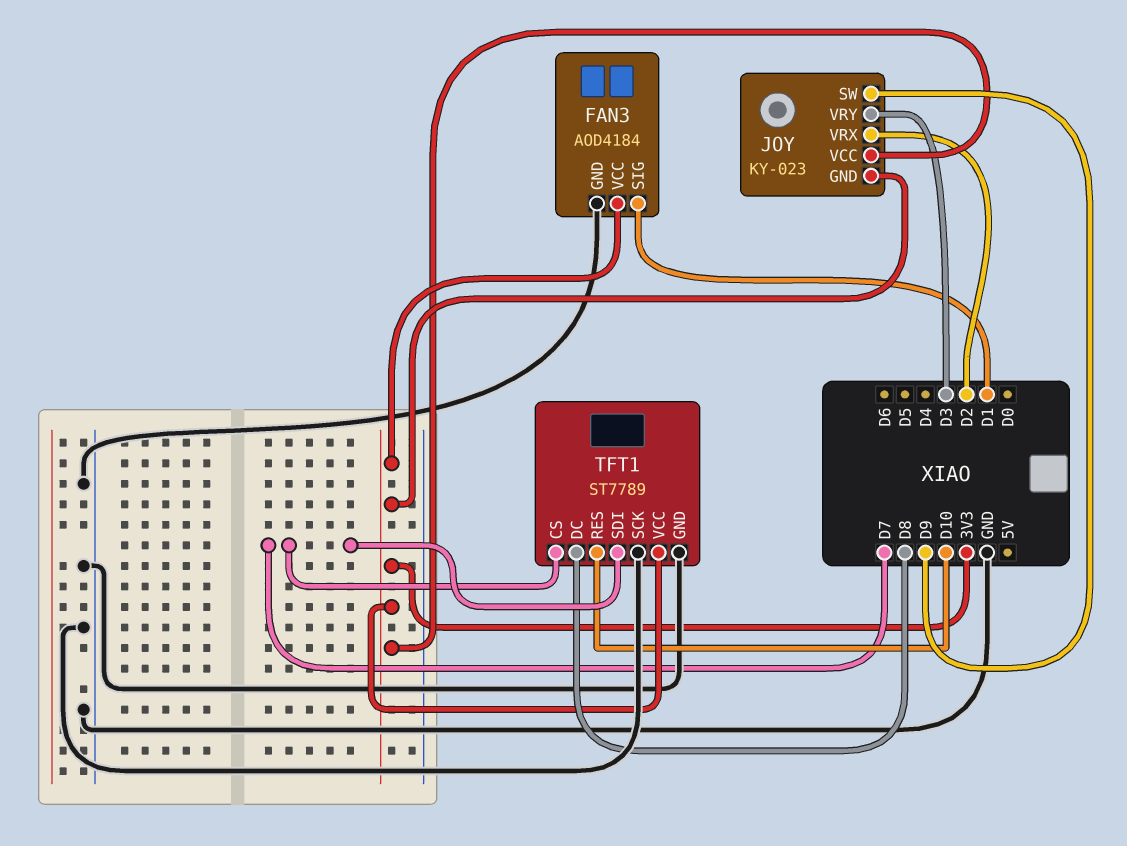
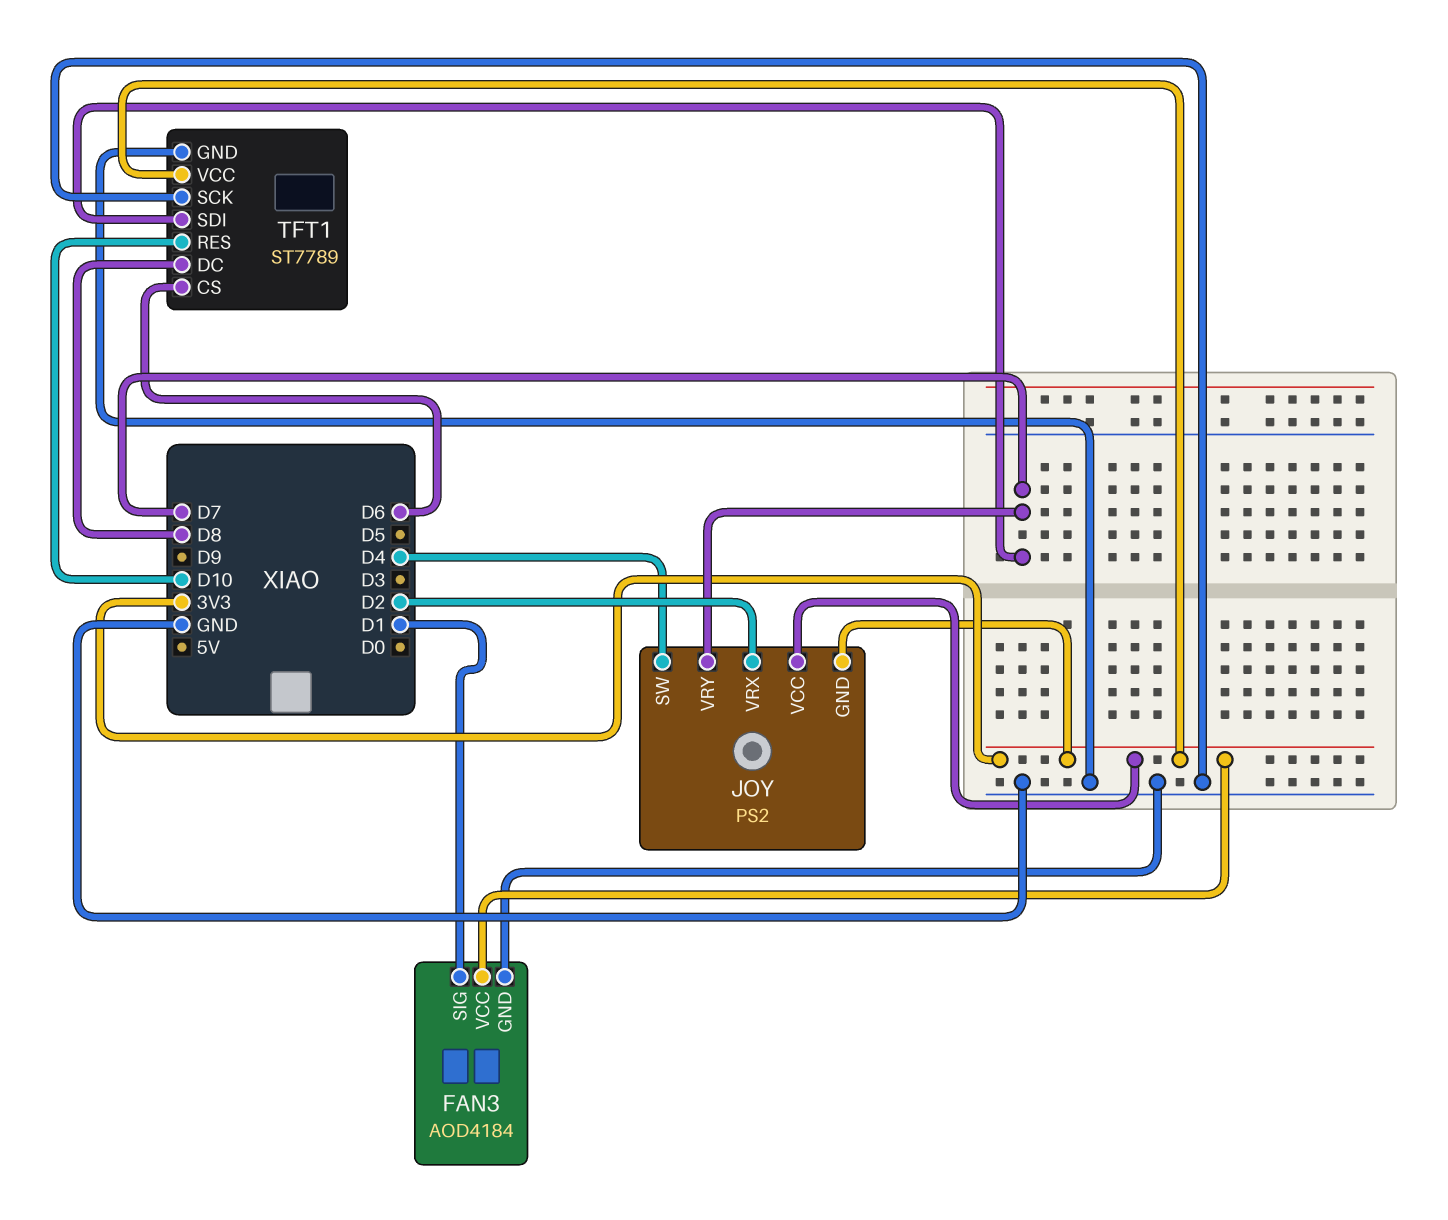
JOY: KY-023 -> PS2
JOY pin SW: D9 -> D4
JOY pin VRY: D3 -> D7
TFT1 pin CS: D7 -> D6

